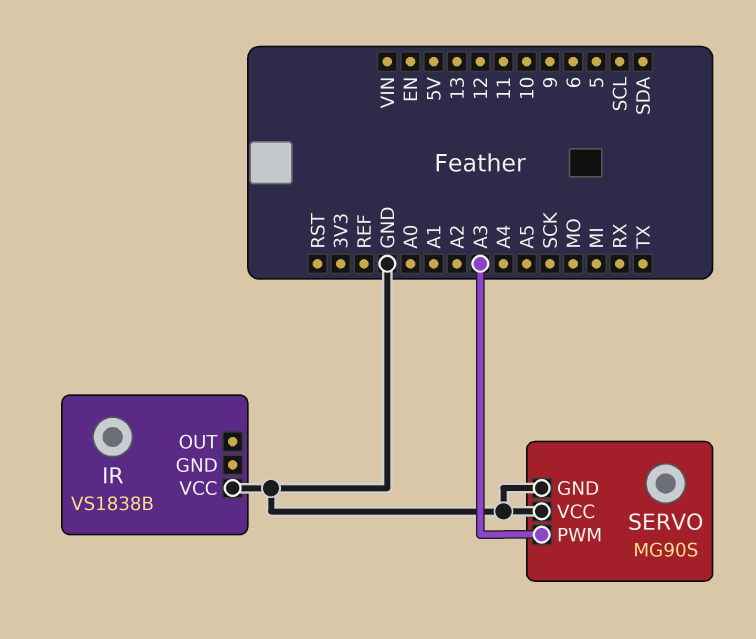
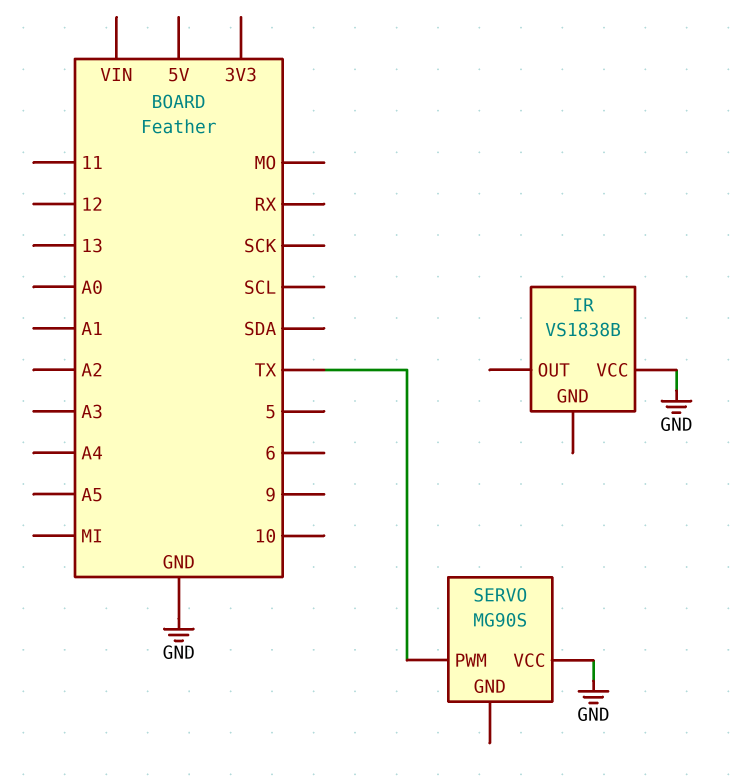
SERVO pin GND: GND -> none
SERVO pin PWM: A3 -> TX

